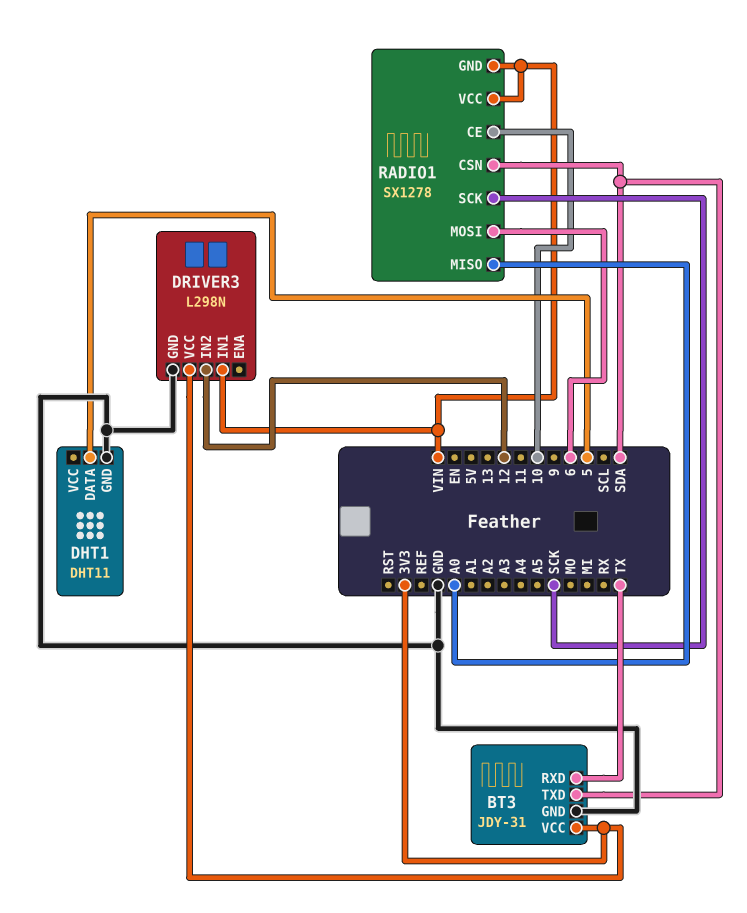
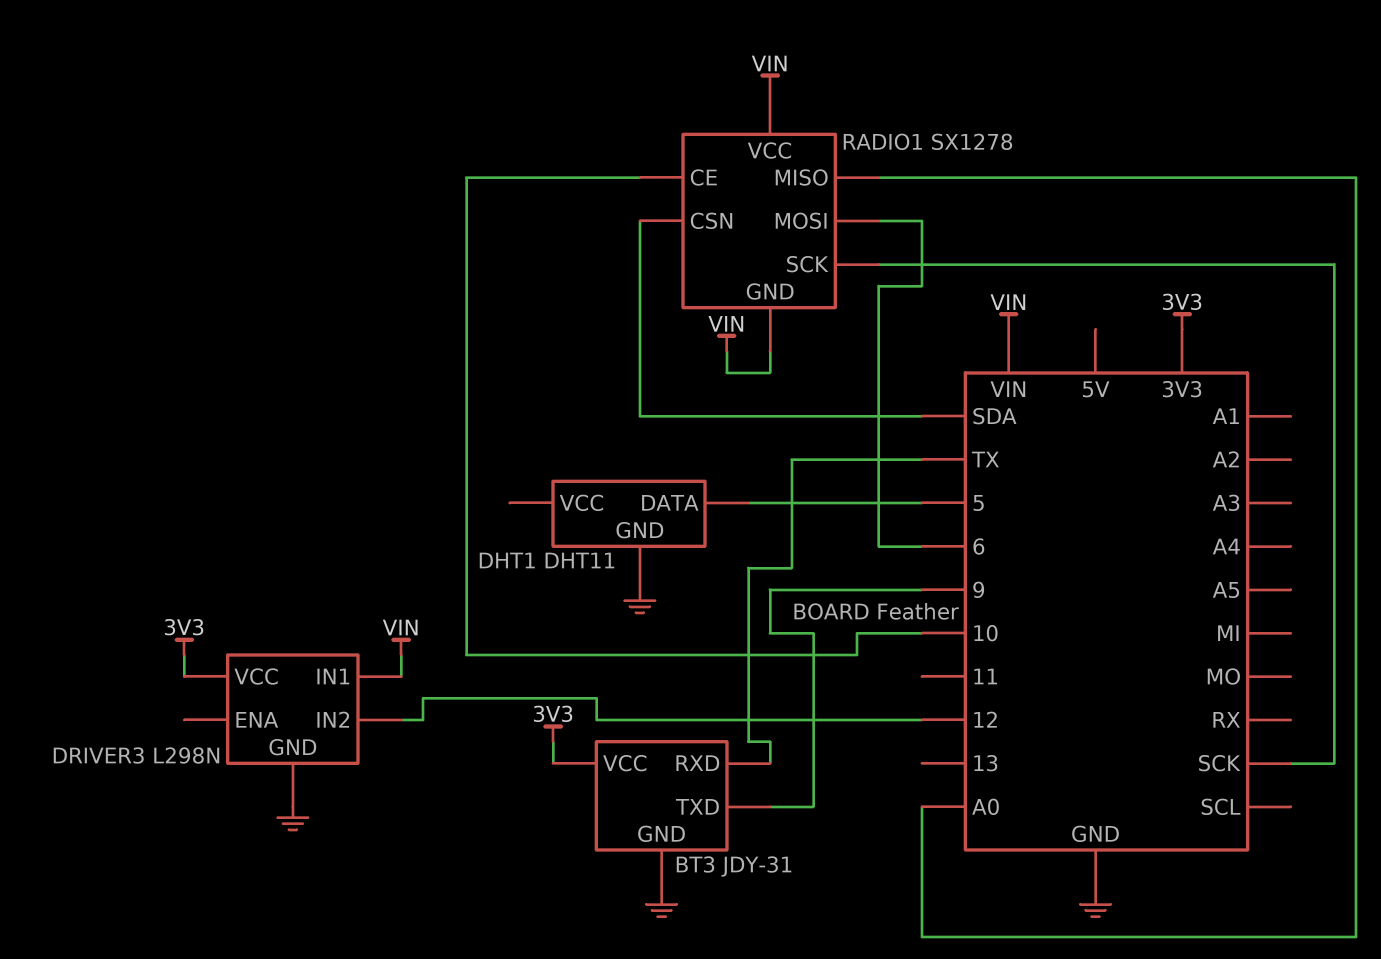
BT3 pin TXD: SDA -> 9

